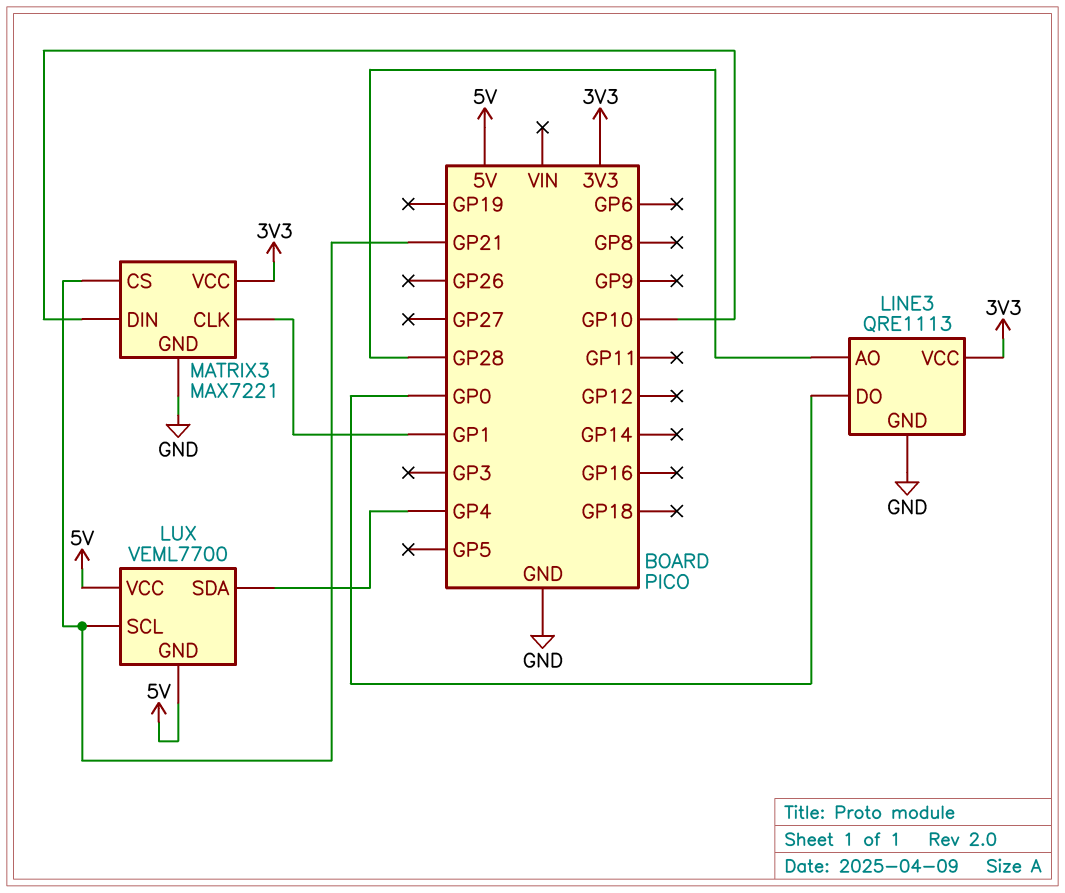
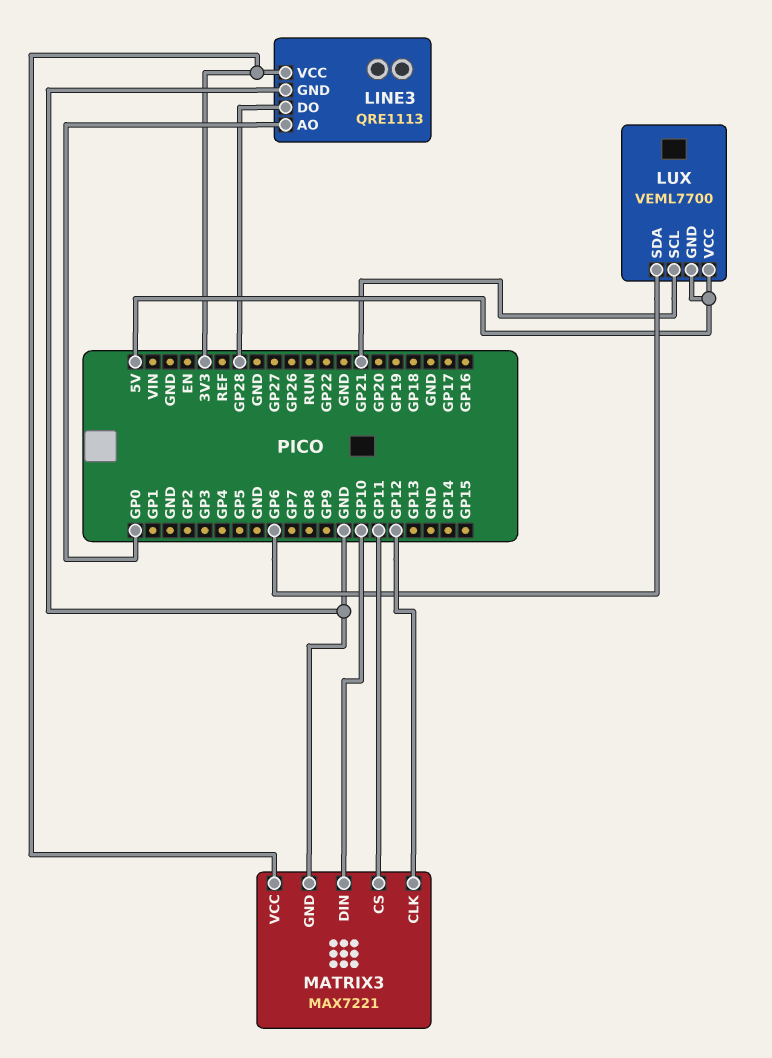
LINE3 pin AO: GP28 -> GP0
LINE3 pin DO: GP0 -> GP28
LUX pin SDA: GP4 -> GP6
MATRIX3 pin CLK: GP1 -> GP12
MATRIX3 pin CS: GP21 -> GP11

